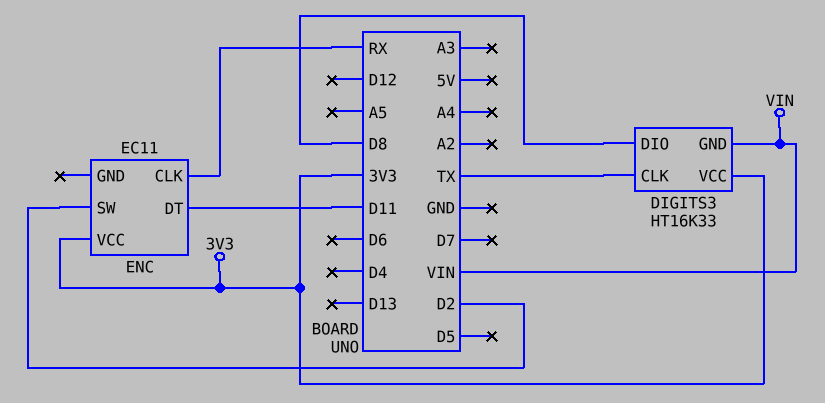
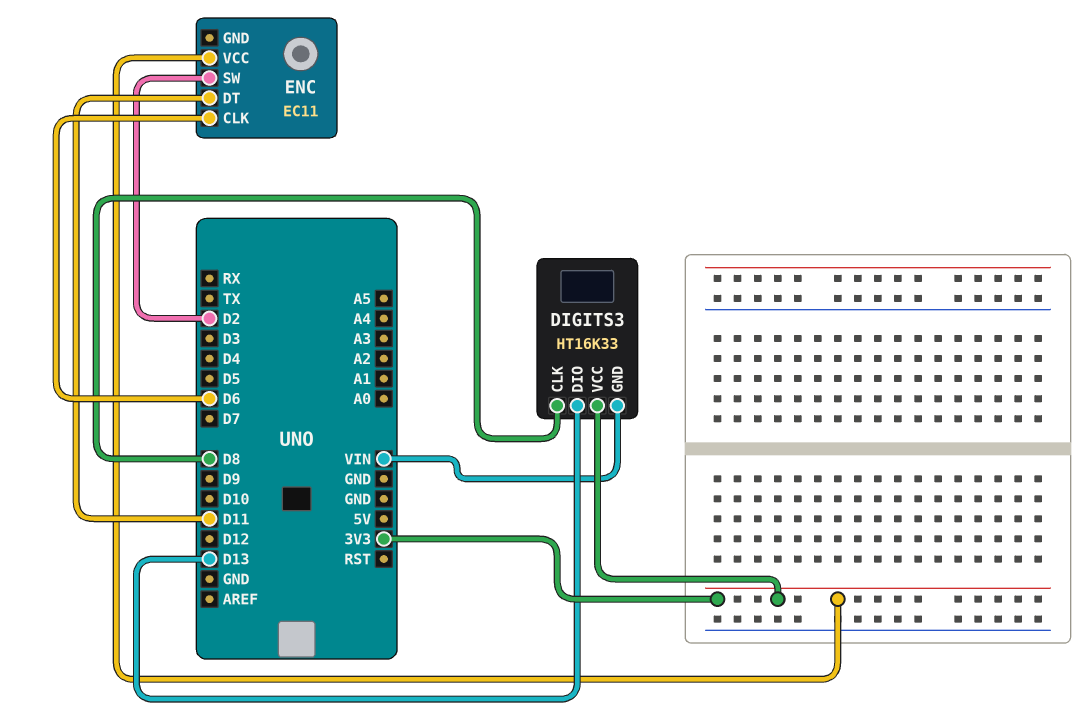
DIGITS3 pin CLK: TX -> D8
DIGITS3 pin DIO: D8 -> D13
ENC pin CLK: RX -> D6

